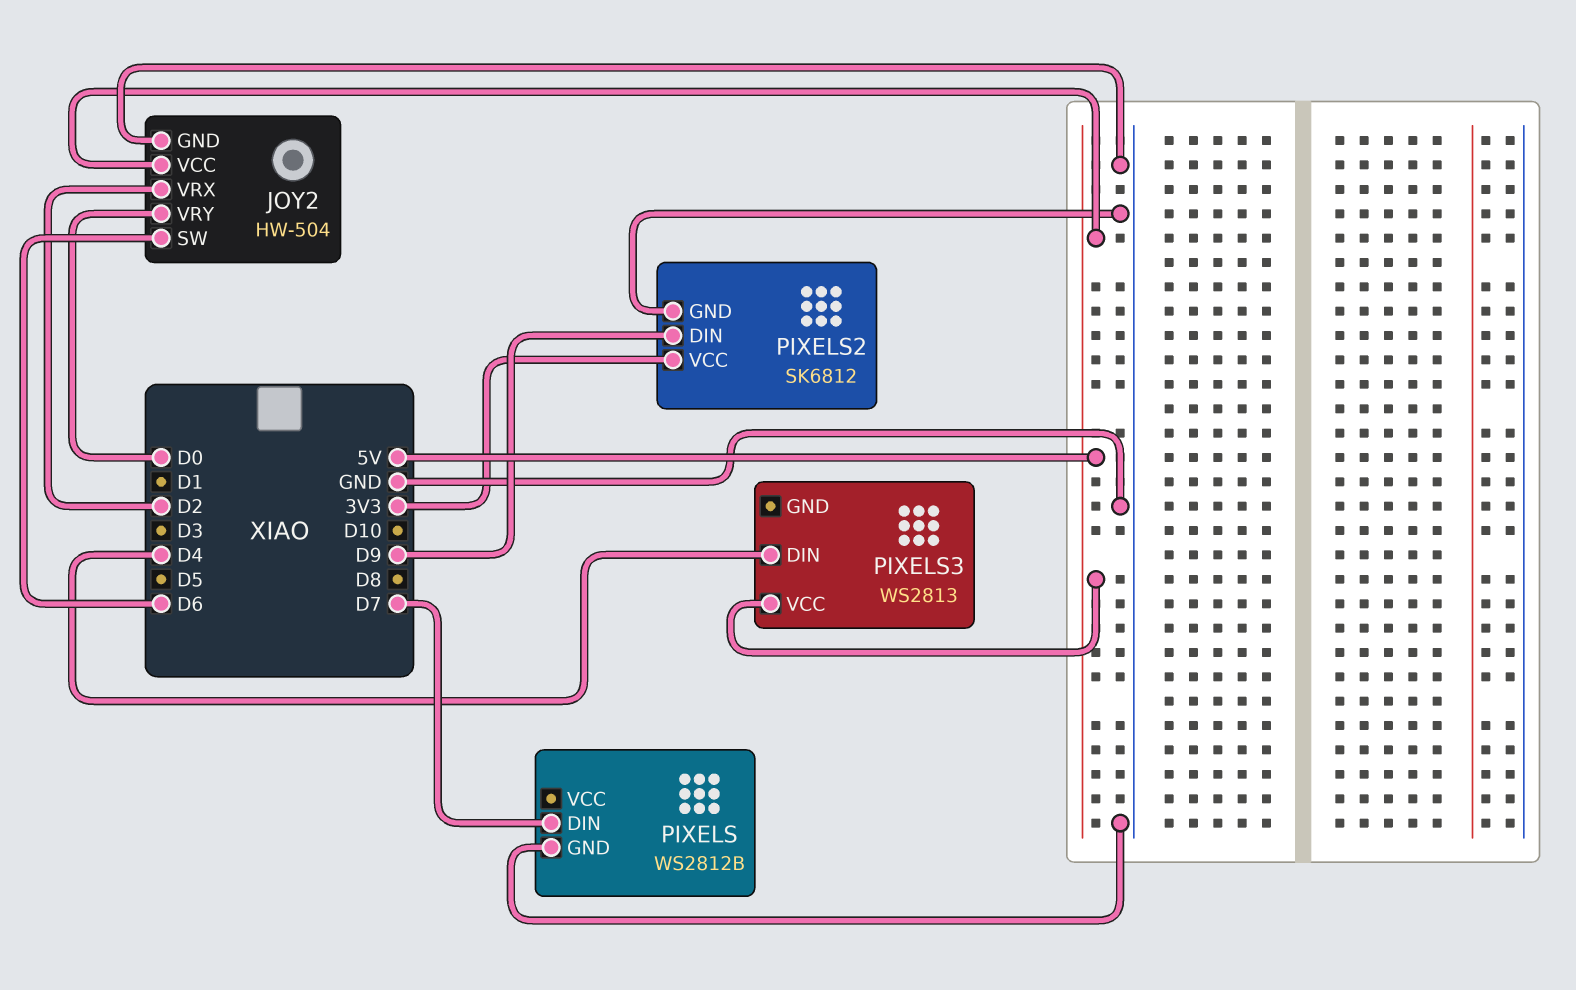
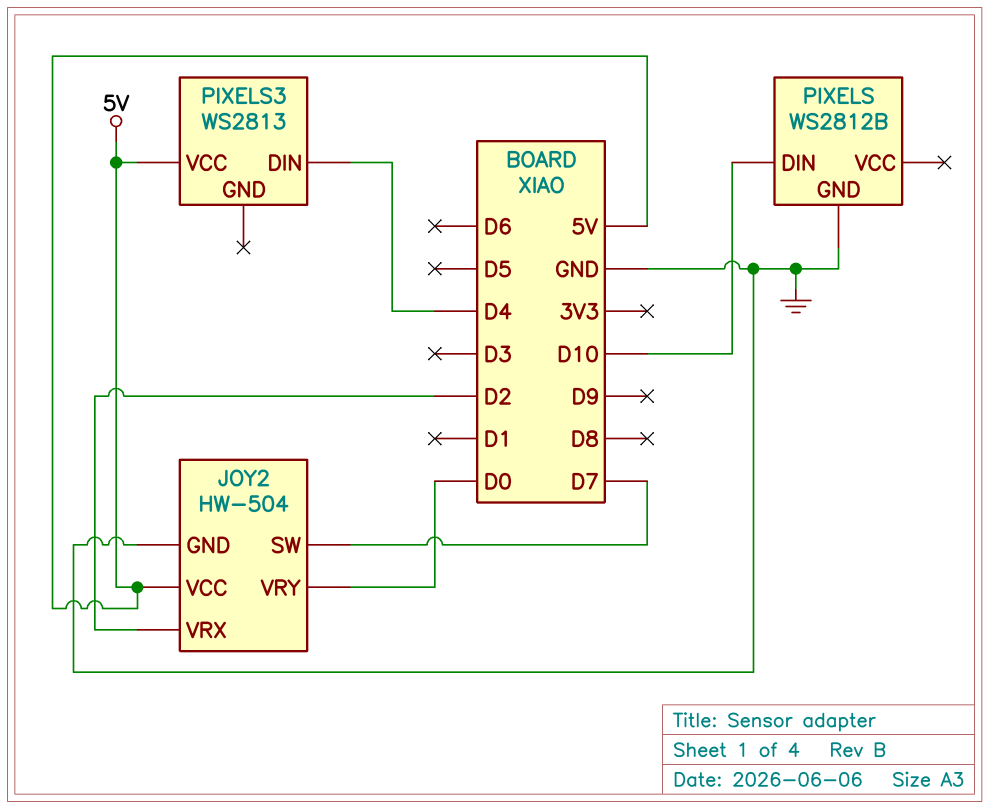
JOY2 pin SW: D6 -> D7
PIXELS pin DIN: D7 -> D10
PIXELS2: SK6812 -> none
PIXELS2 pin DIN: D9 -> none
PIXELS2 pin GND: GND -> none
PIXELS2 pin VCC: 3V3 -> none

